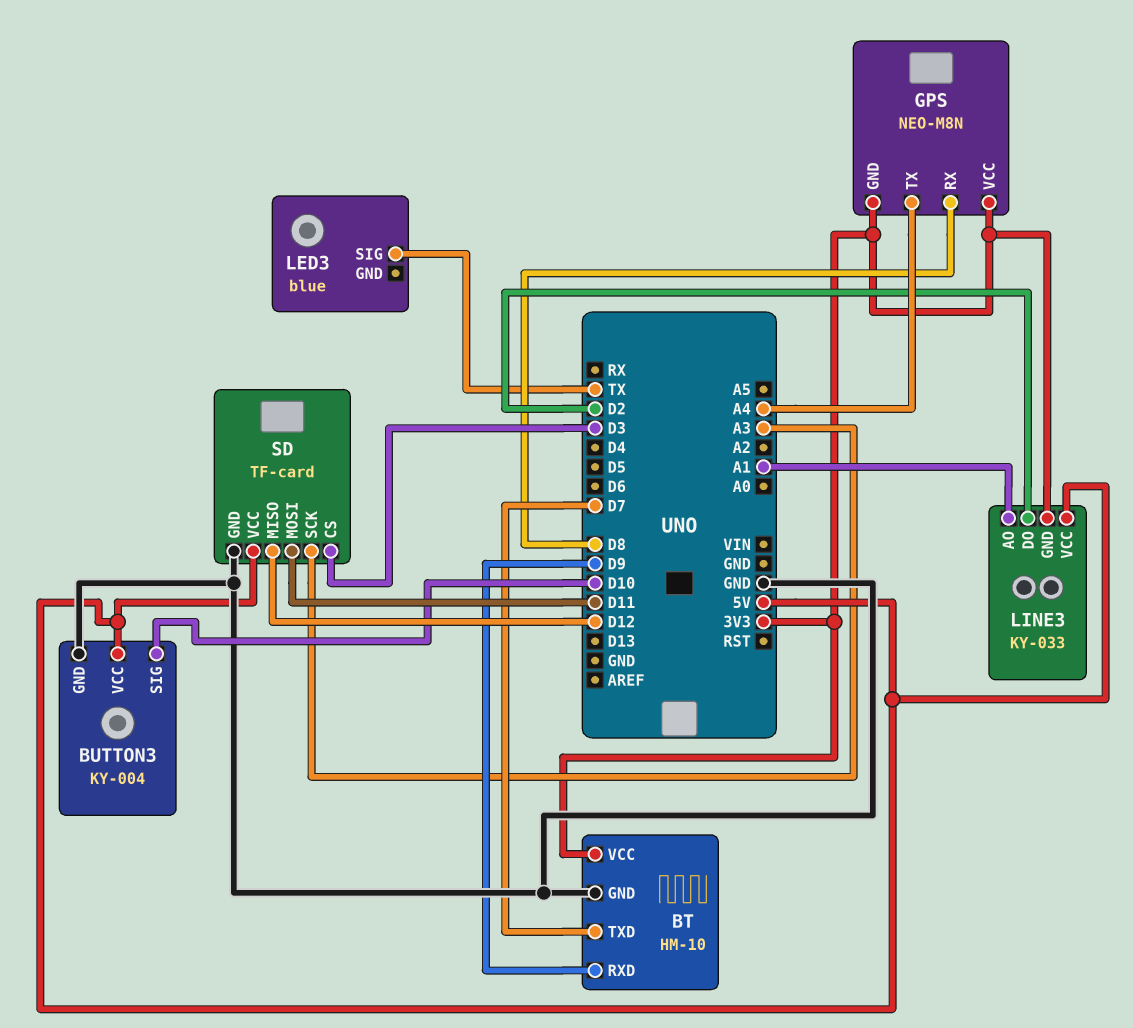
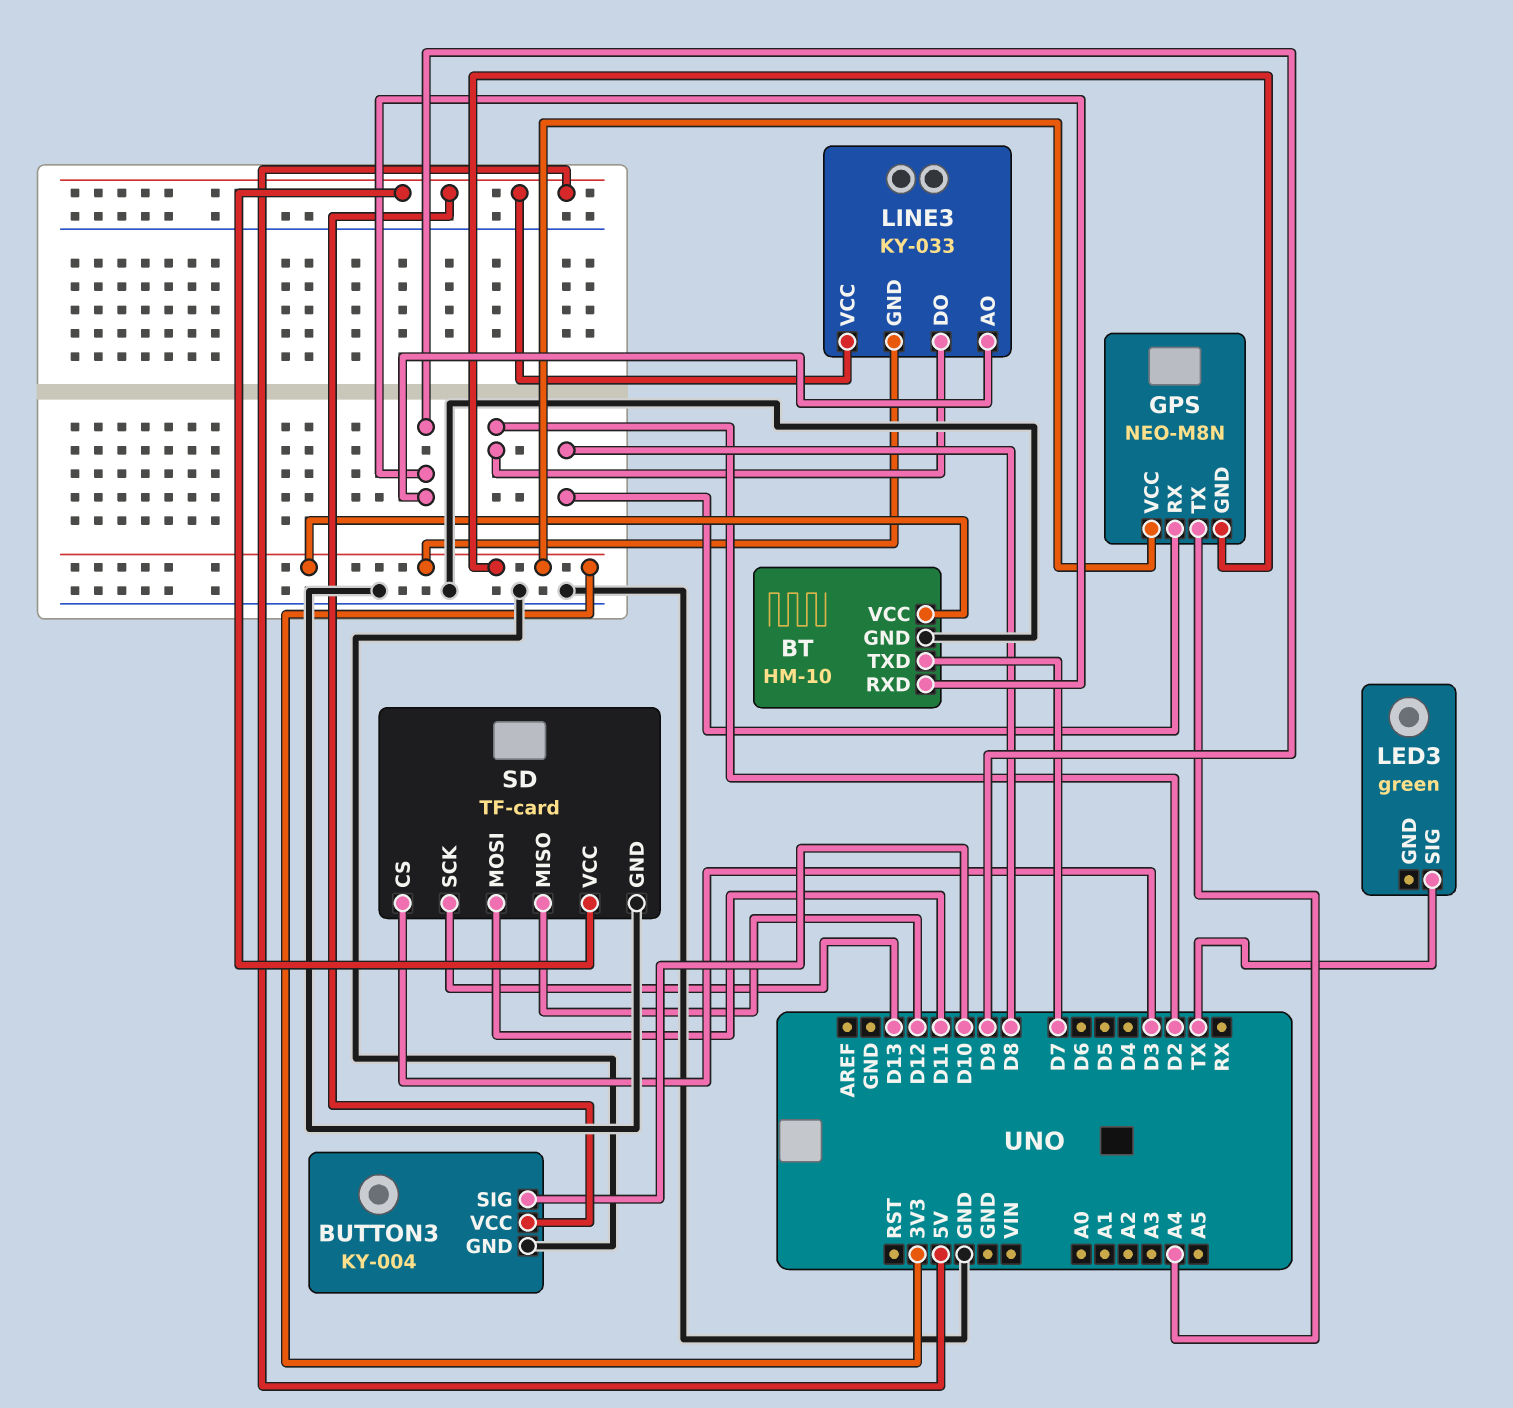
LED3: blue -> green
LINE3 pin AO: A1 -> D9
SD pin SCK: A3 -> D13

